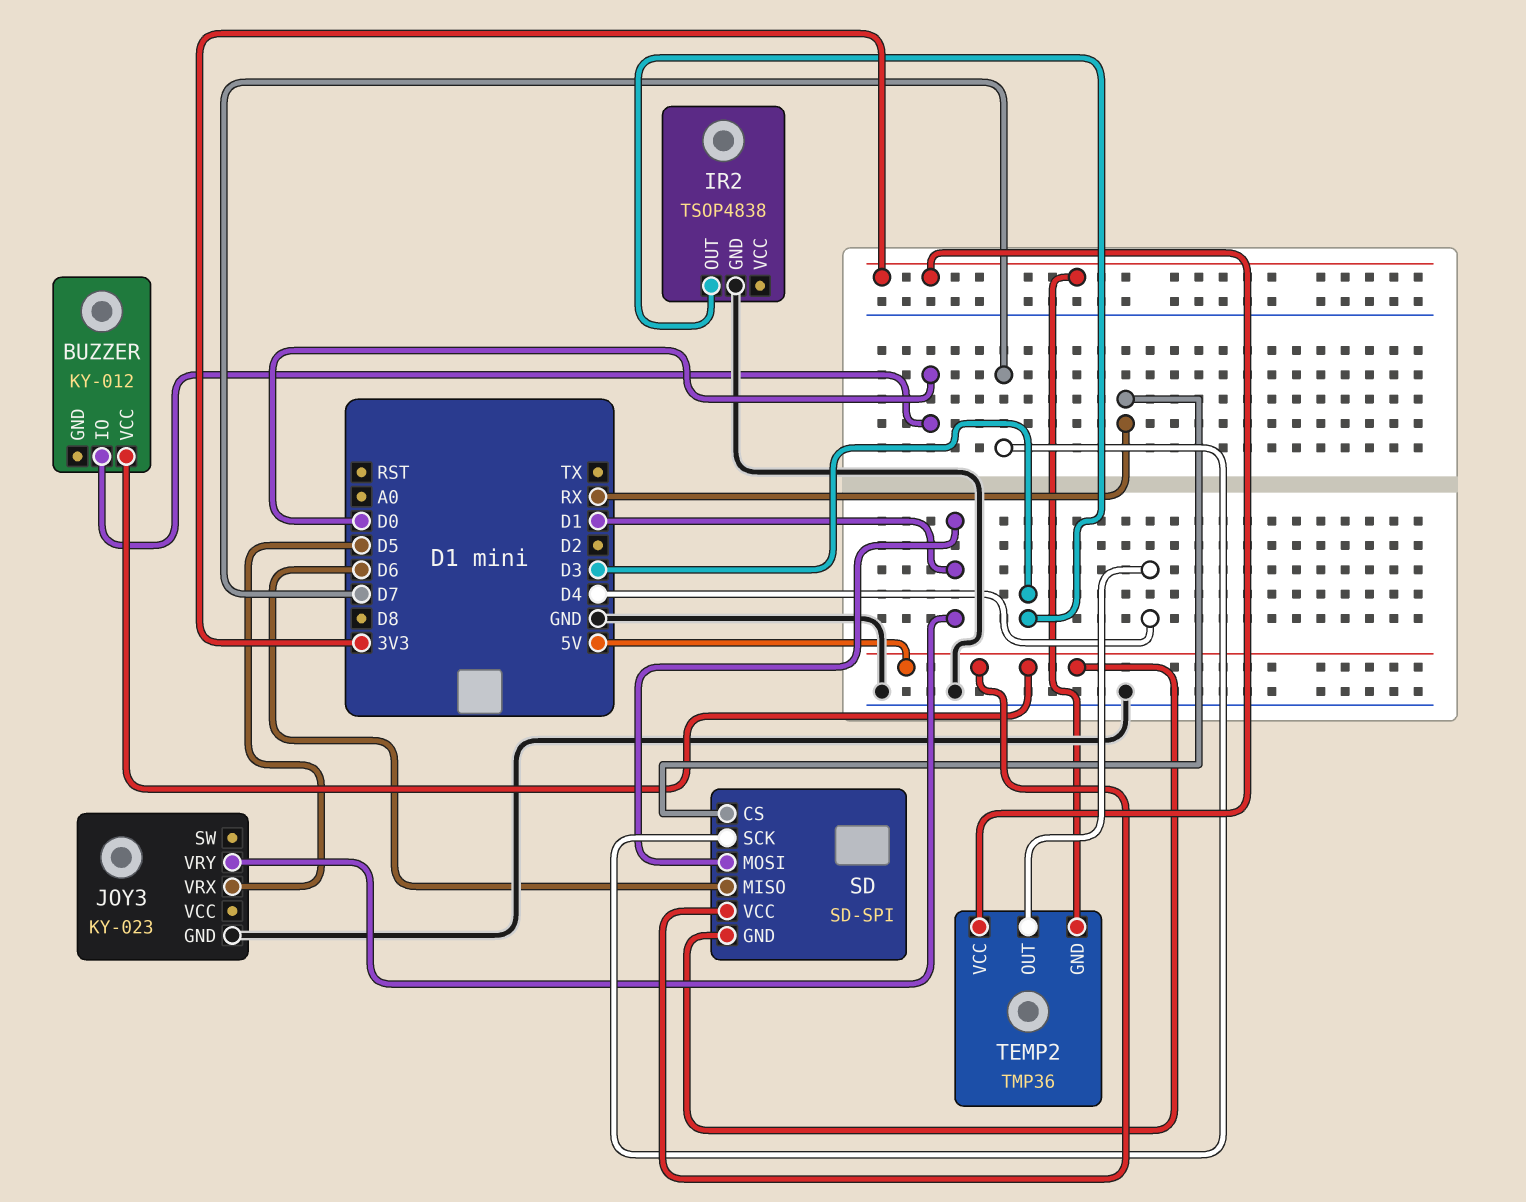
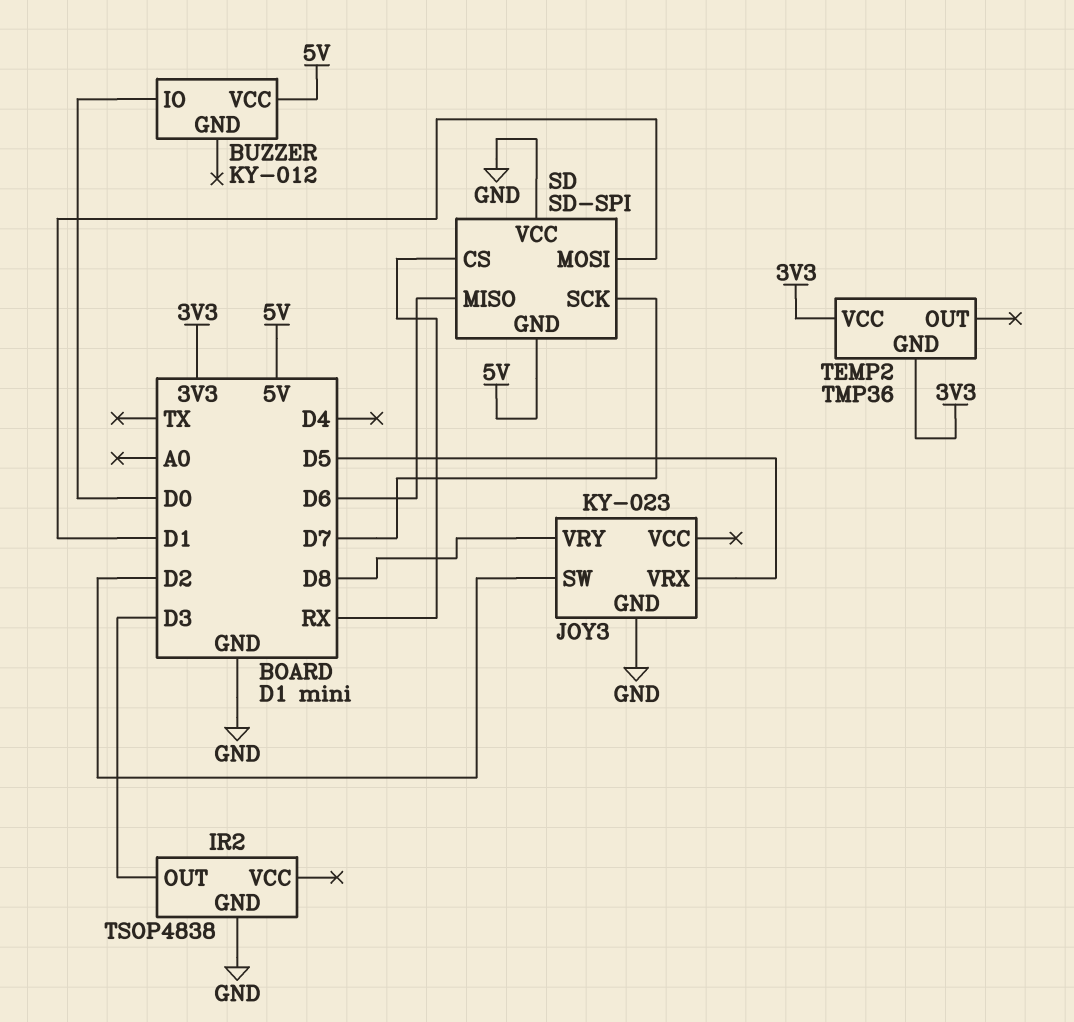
JOY3 pin SW: none -> D2
JOY3 pin VRY: D1 -> D8
SD pin VCC: 5V -> GND
TEMP2 pin OUT: D4 -> none

